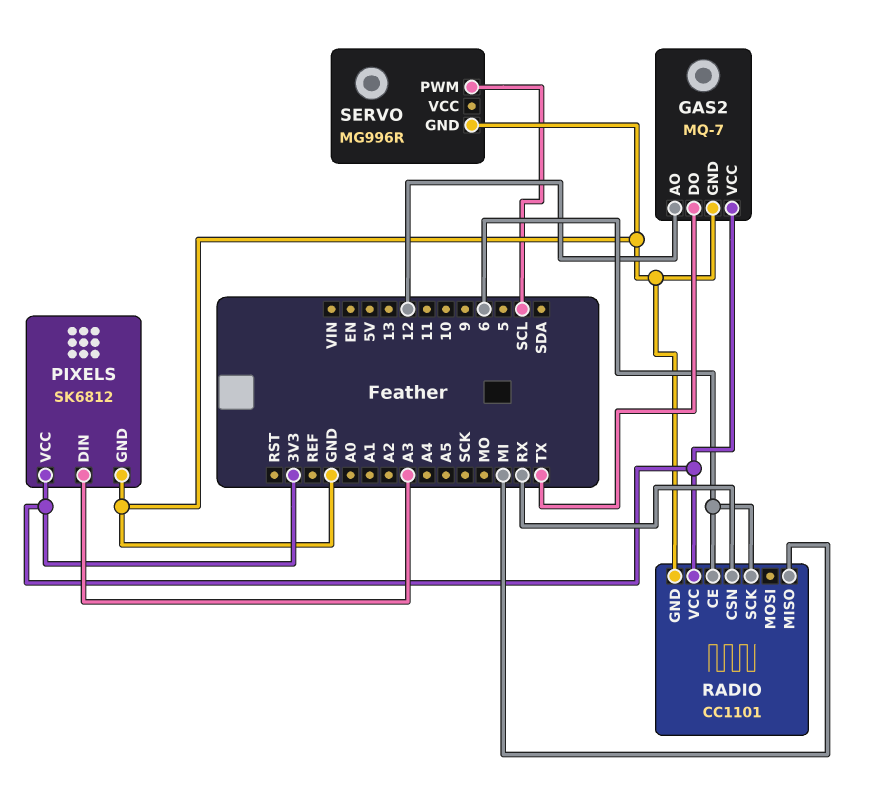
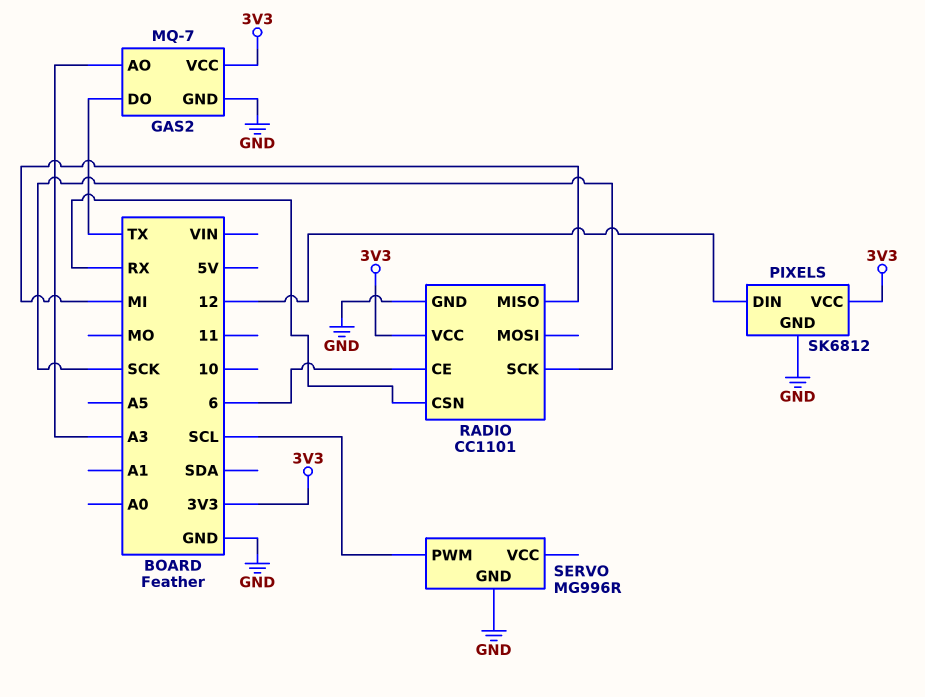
GAS2 pin AO: 12 -> A3
PIXELS pin DIN: A3 -> 12
RADIO pin SCK: 6 -> SCK

